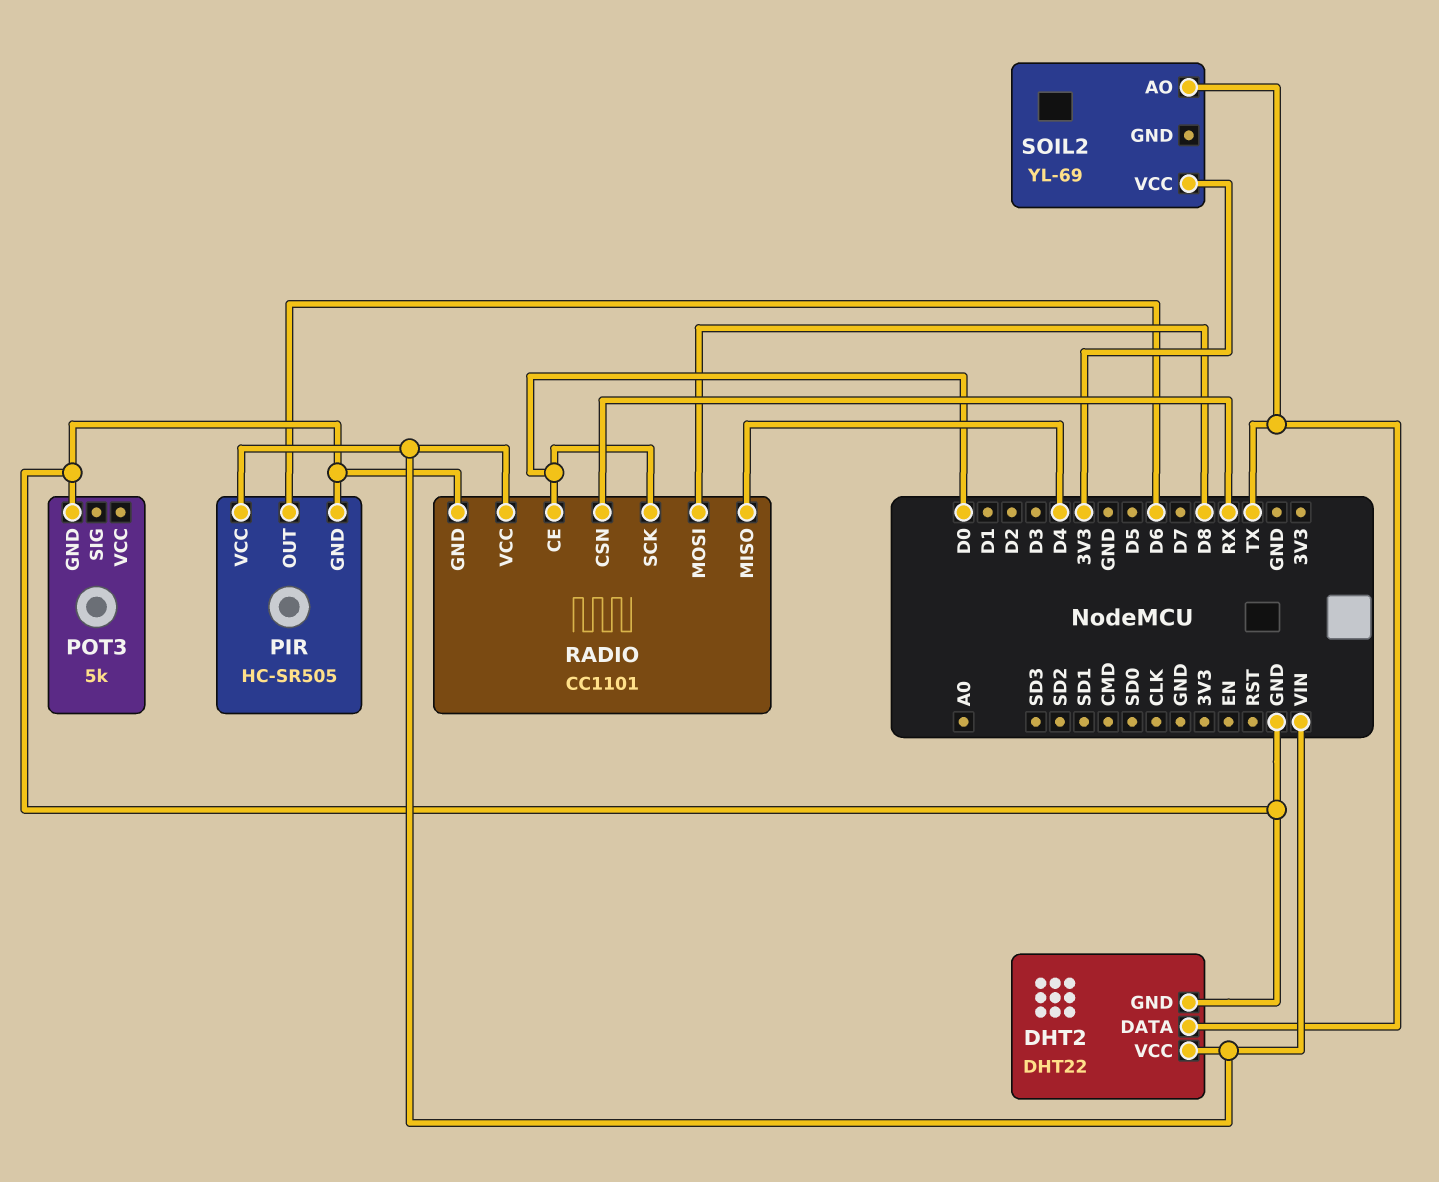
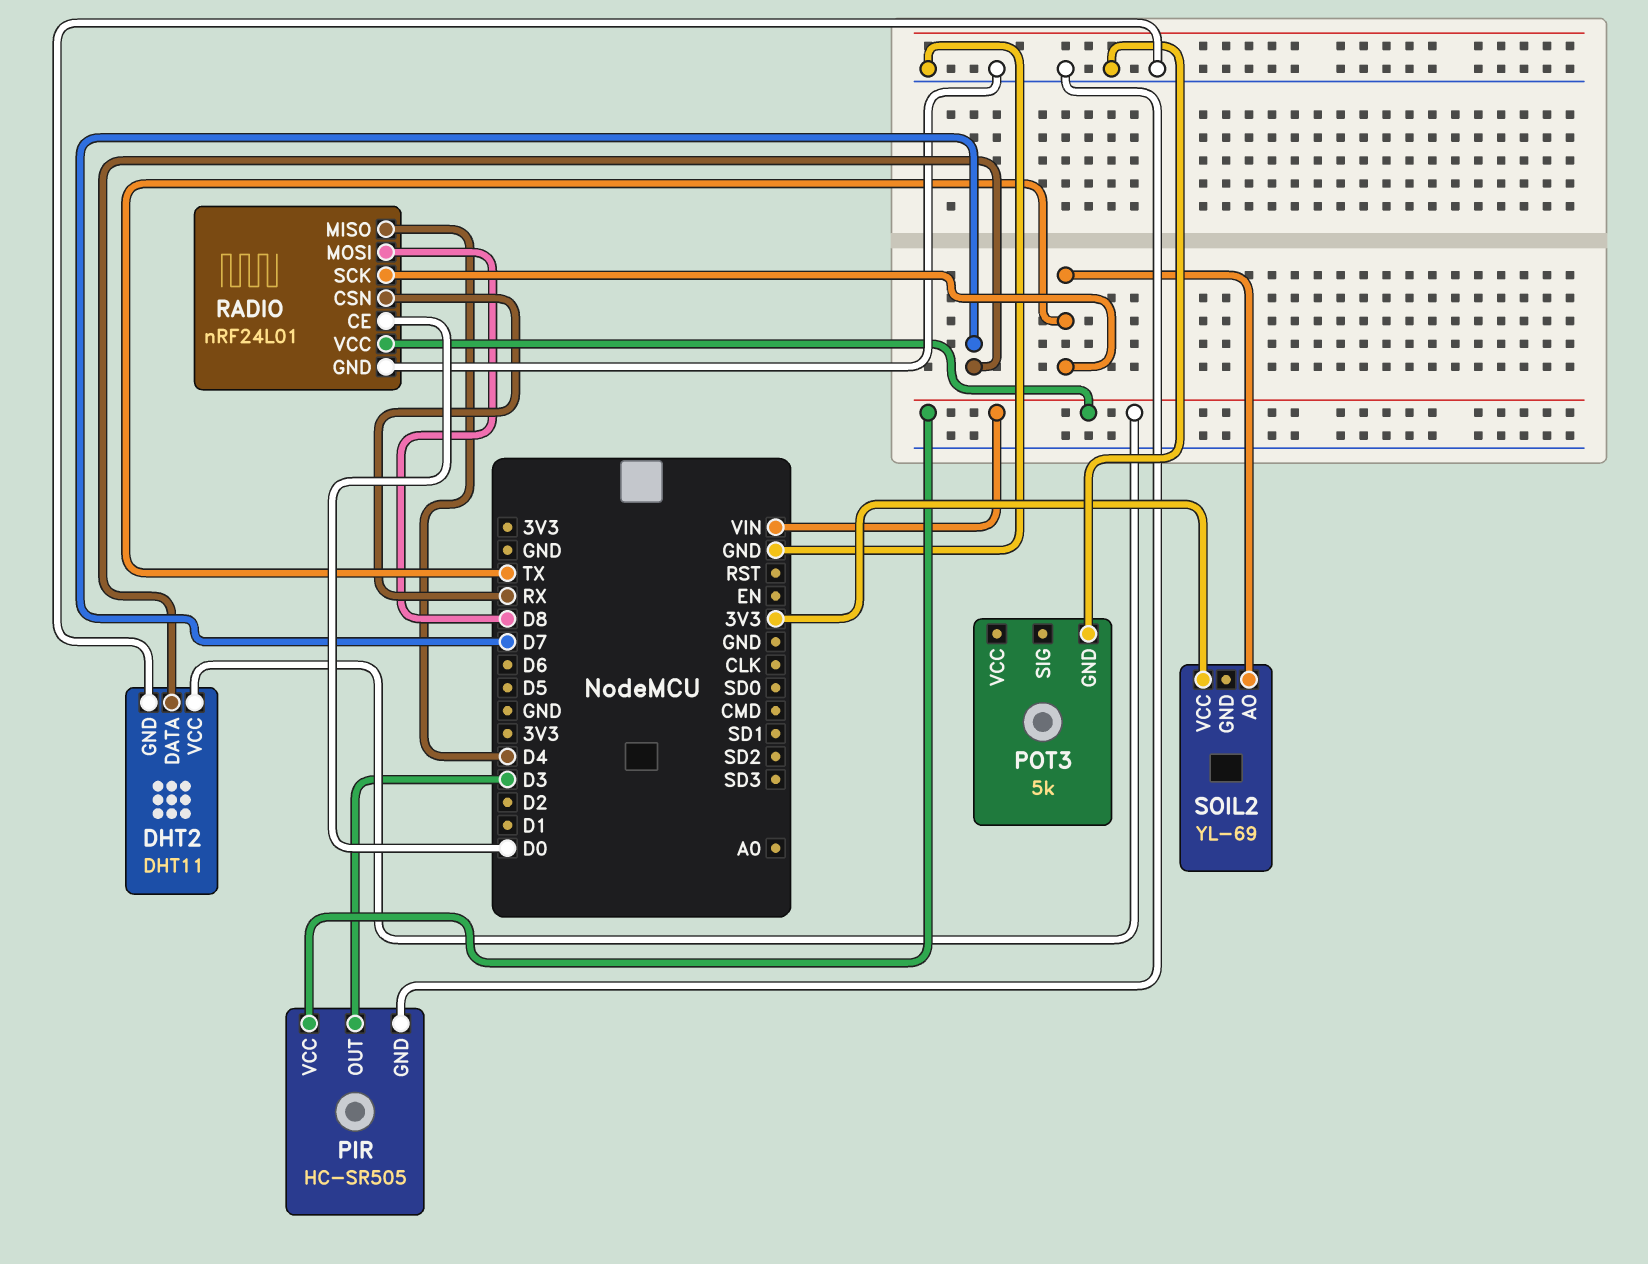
DHT2: DHT22 -> DHT11
DHT2 pin DATA: TX -> D7
PIR pin OUT: D6 -> D3
RADIO: CC1101 -> nRF24L01
RADIO pin SCK: D0 -> TX

